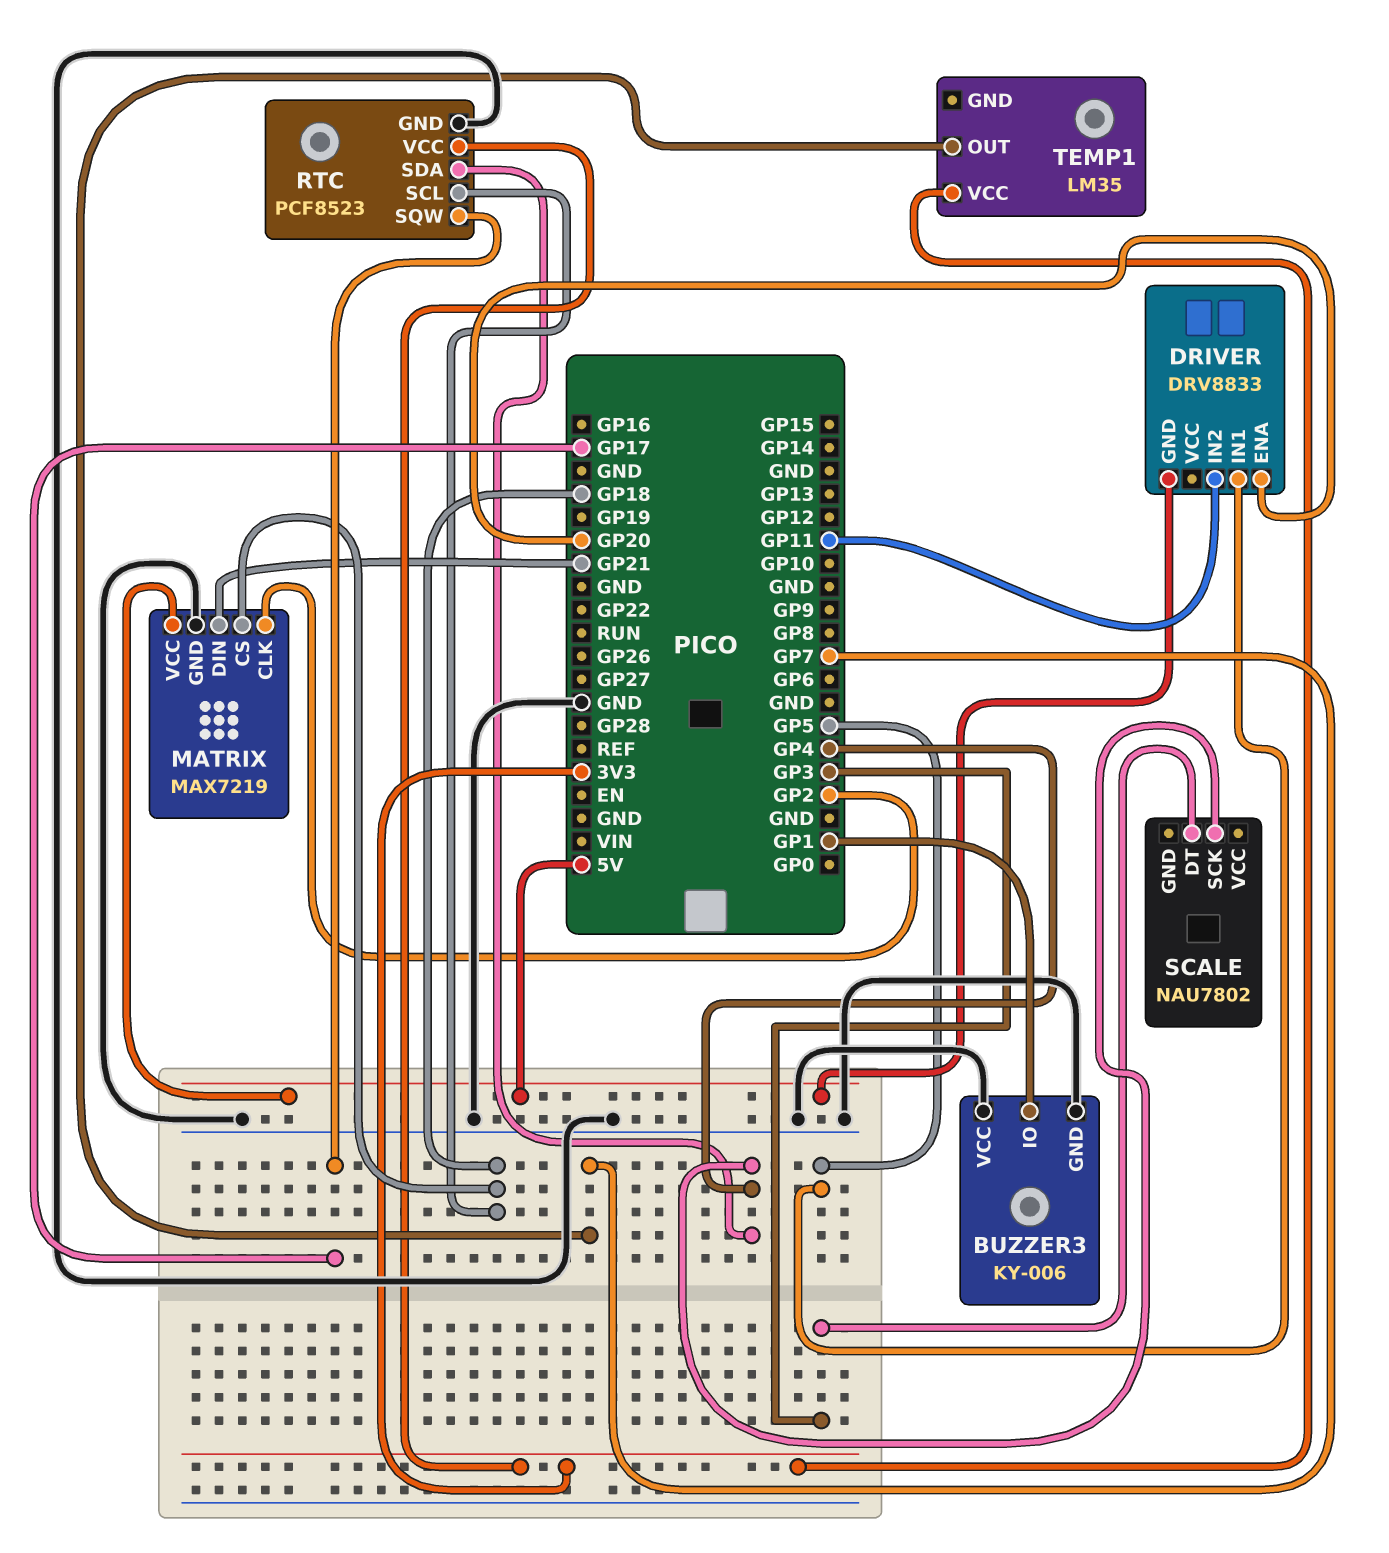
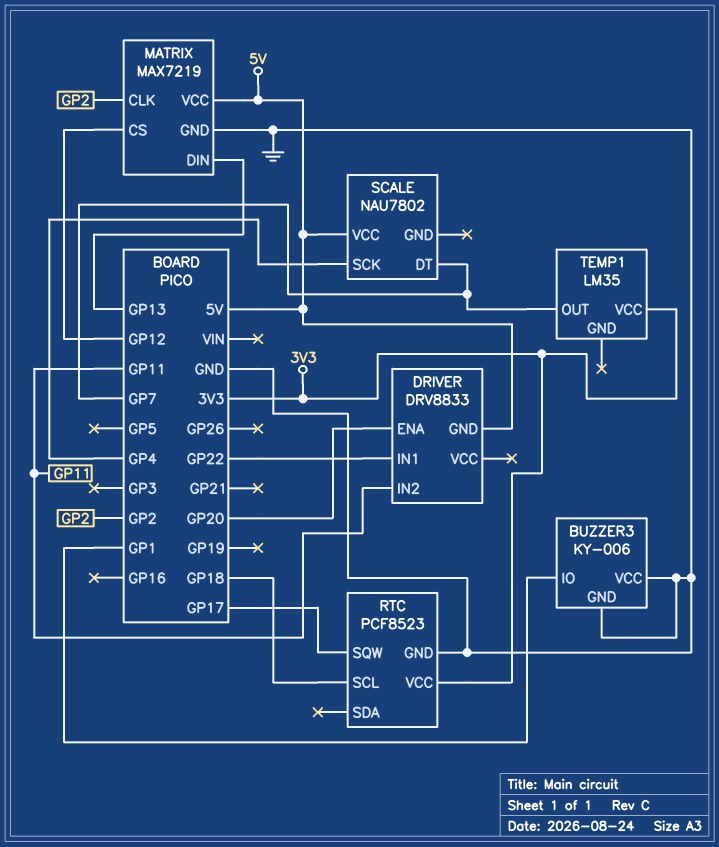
DRIVER pin IN1: GP5 -> GP22
MATRIX pin CS: GP18 -> GP12
MATRIX pin DIN: GP21 -> GP13
RTC pin SDA: GP4 -> none
SCALE pin DT: GP3 -> GP7
SCALE pin VCC: none -> 5V

